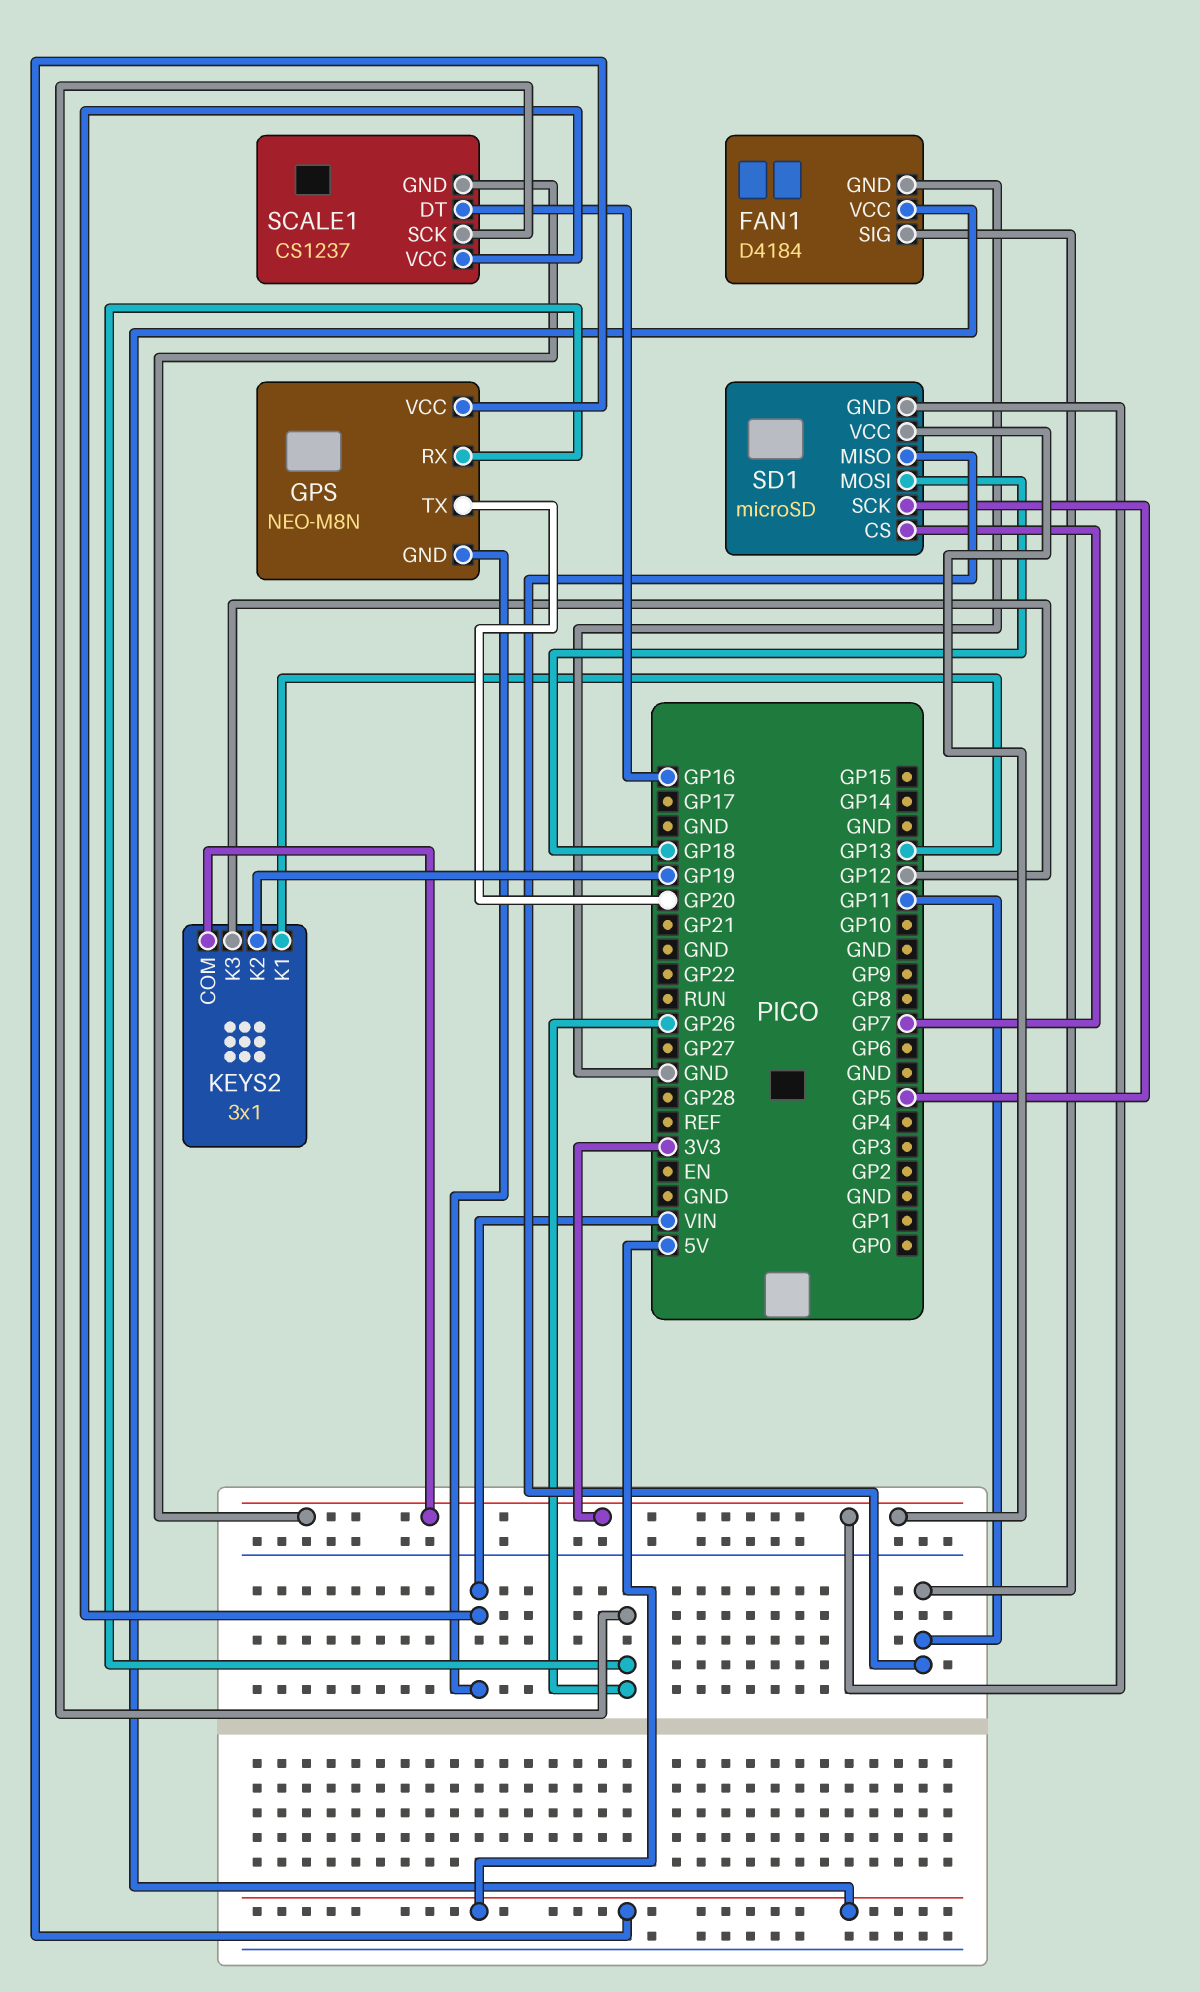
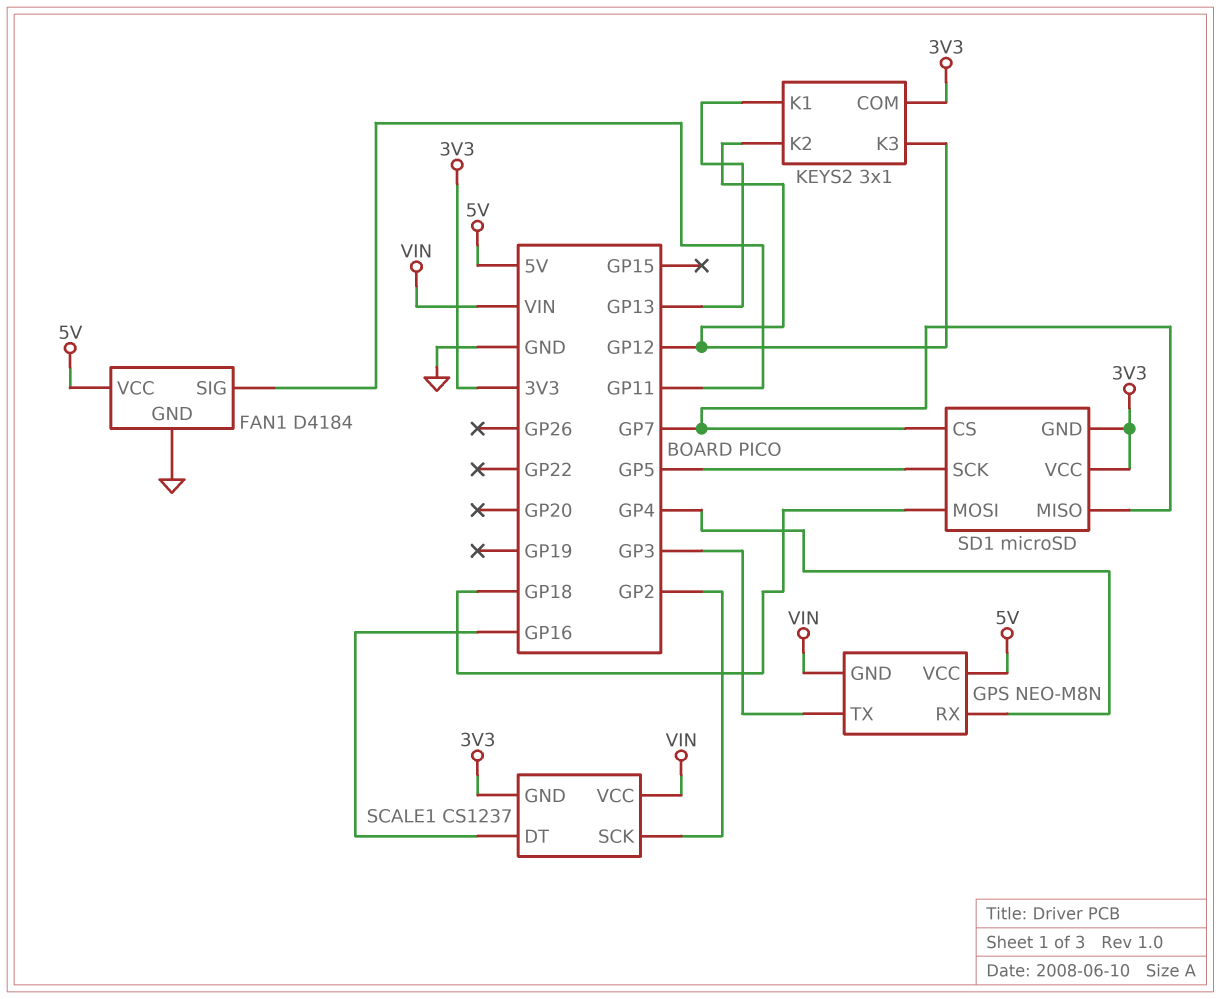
GPS pin RX: GP26 -> GP4
GPS pin TX: GP20 -> GP3
KEYS2 pin K2: GP19 -> GP12
SCALE1 pin SCK: GP26 -> GP2
SD1 pin MISO: GP11 -> GP7

